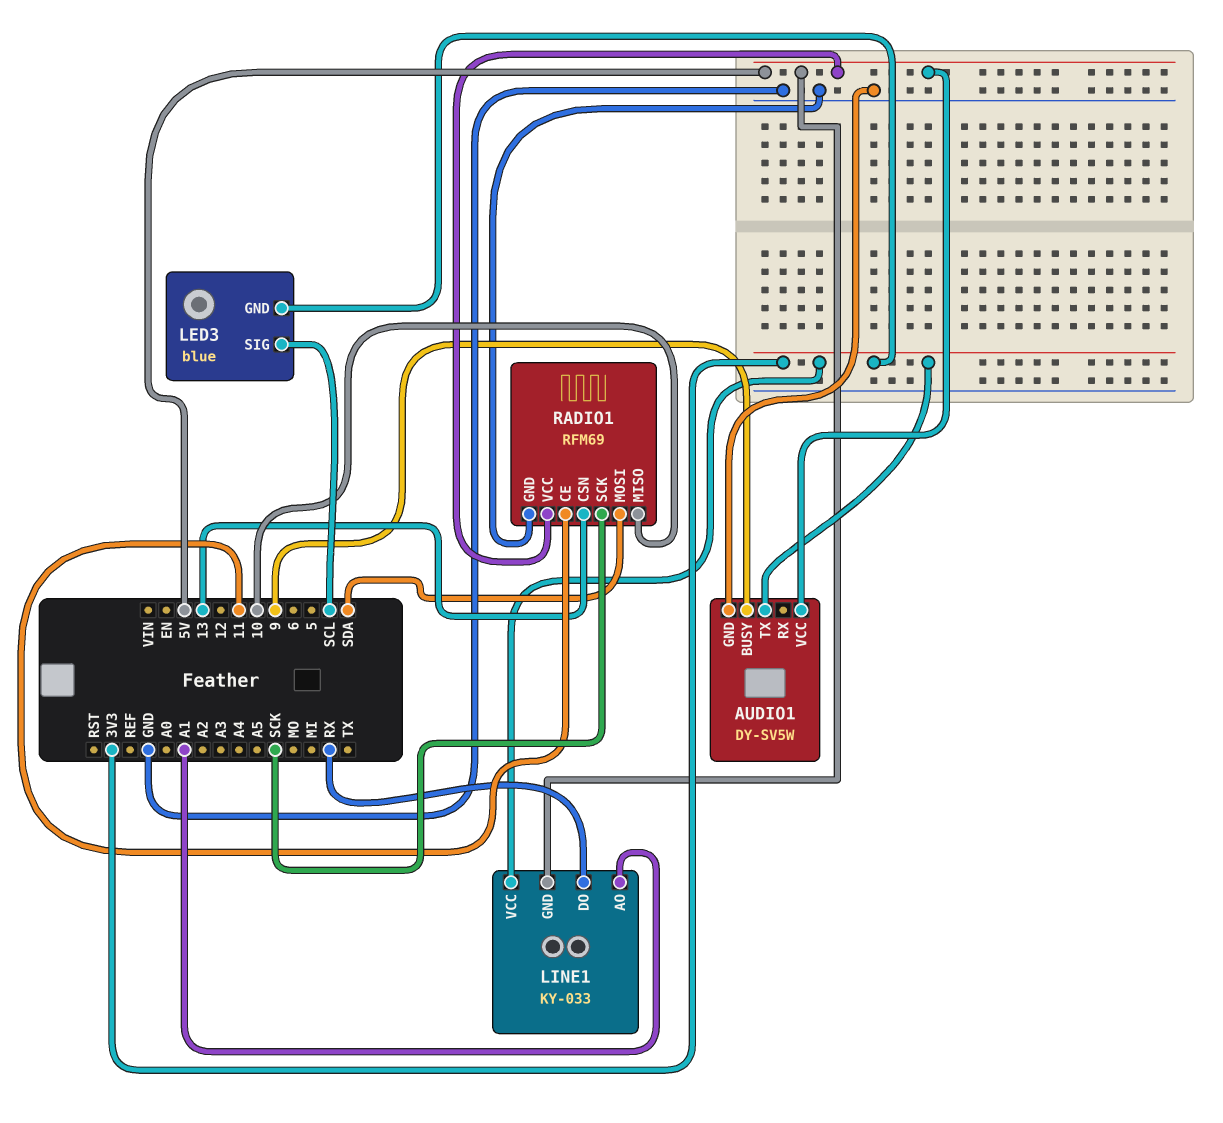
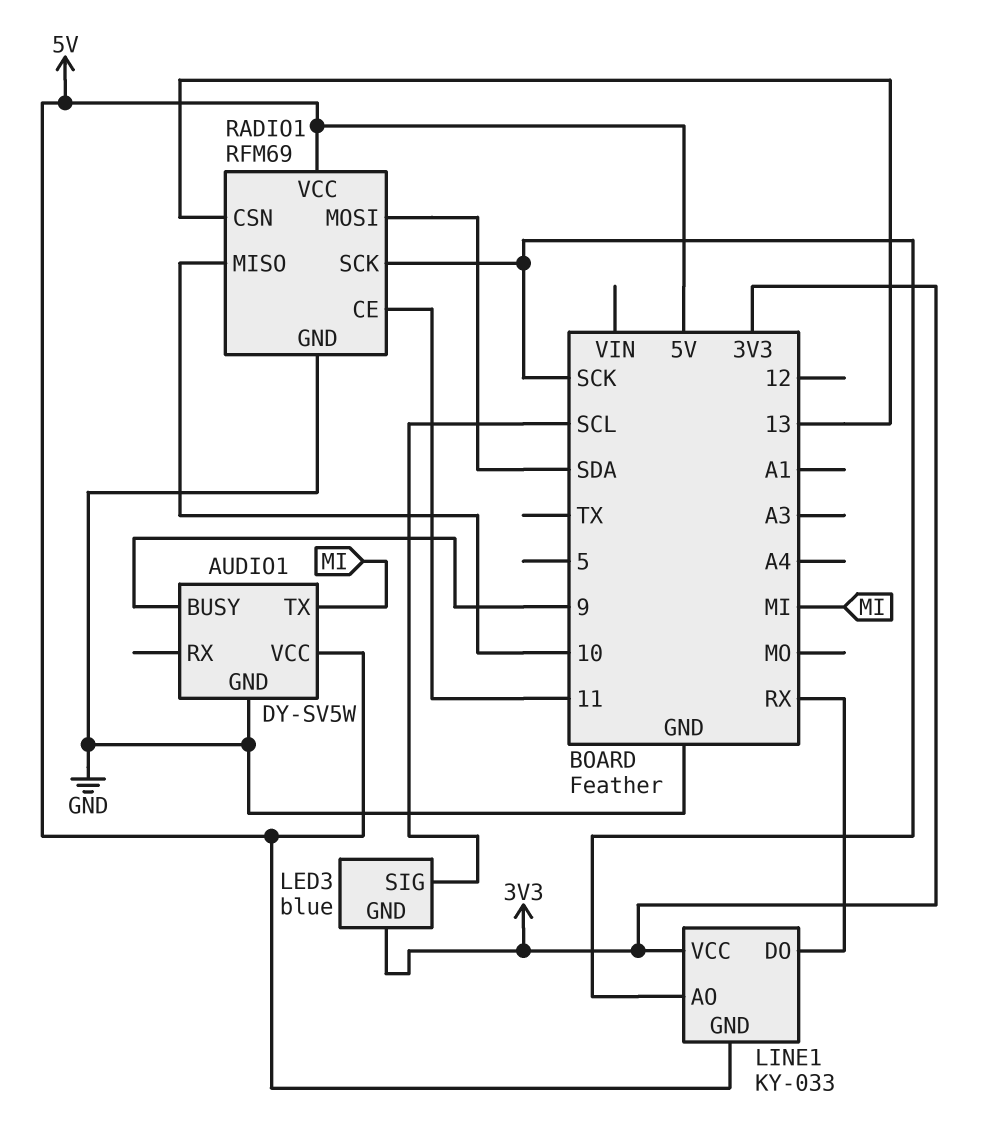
AUDIO1 pin TX: 3V3 -> MI
LINE1 pin AO: A1 -> SCK

